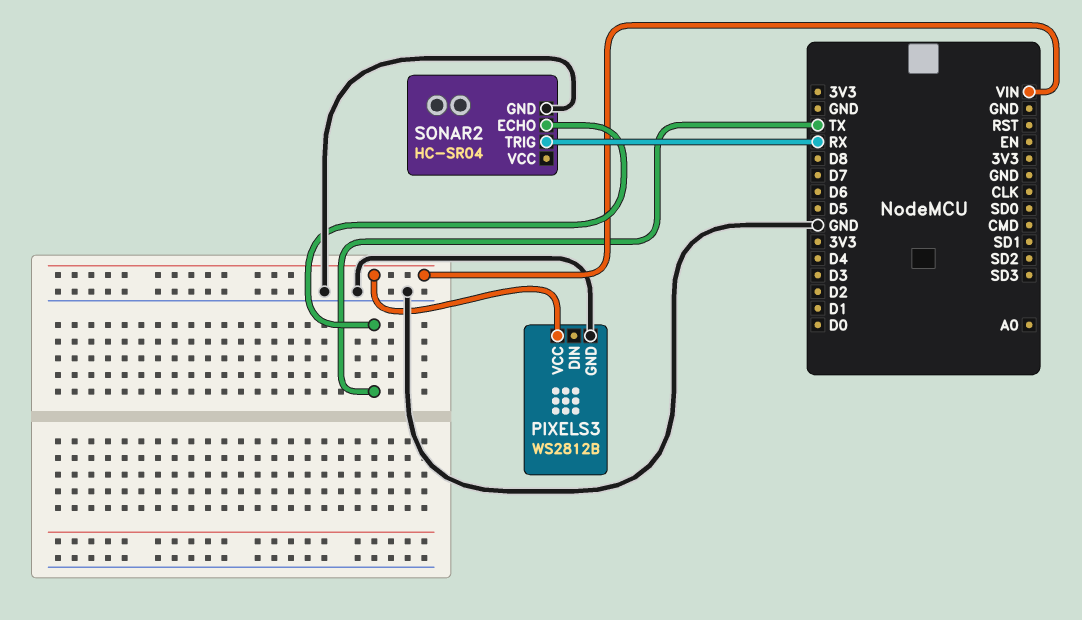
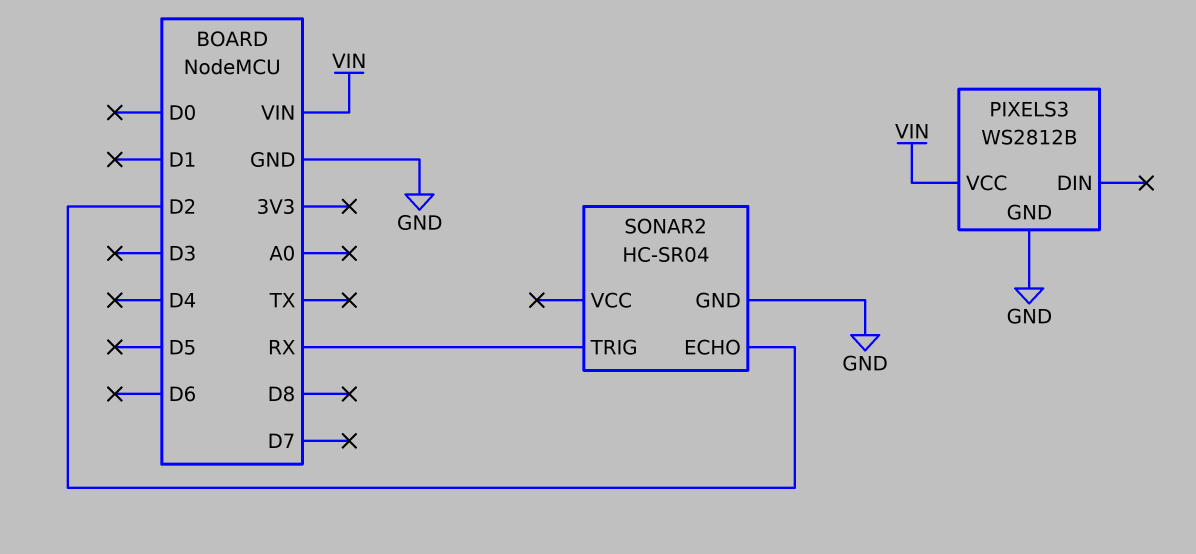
SONAR2 pin ECHO: TX -> D2

